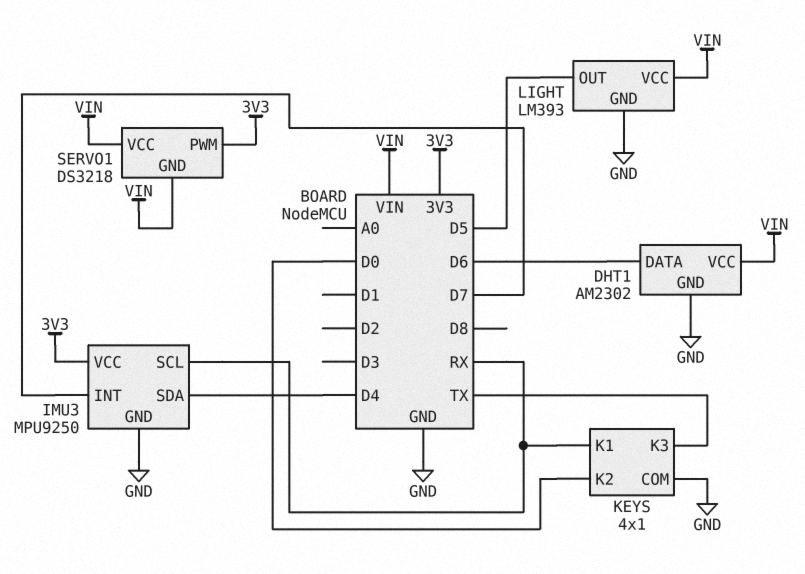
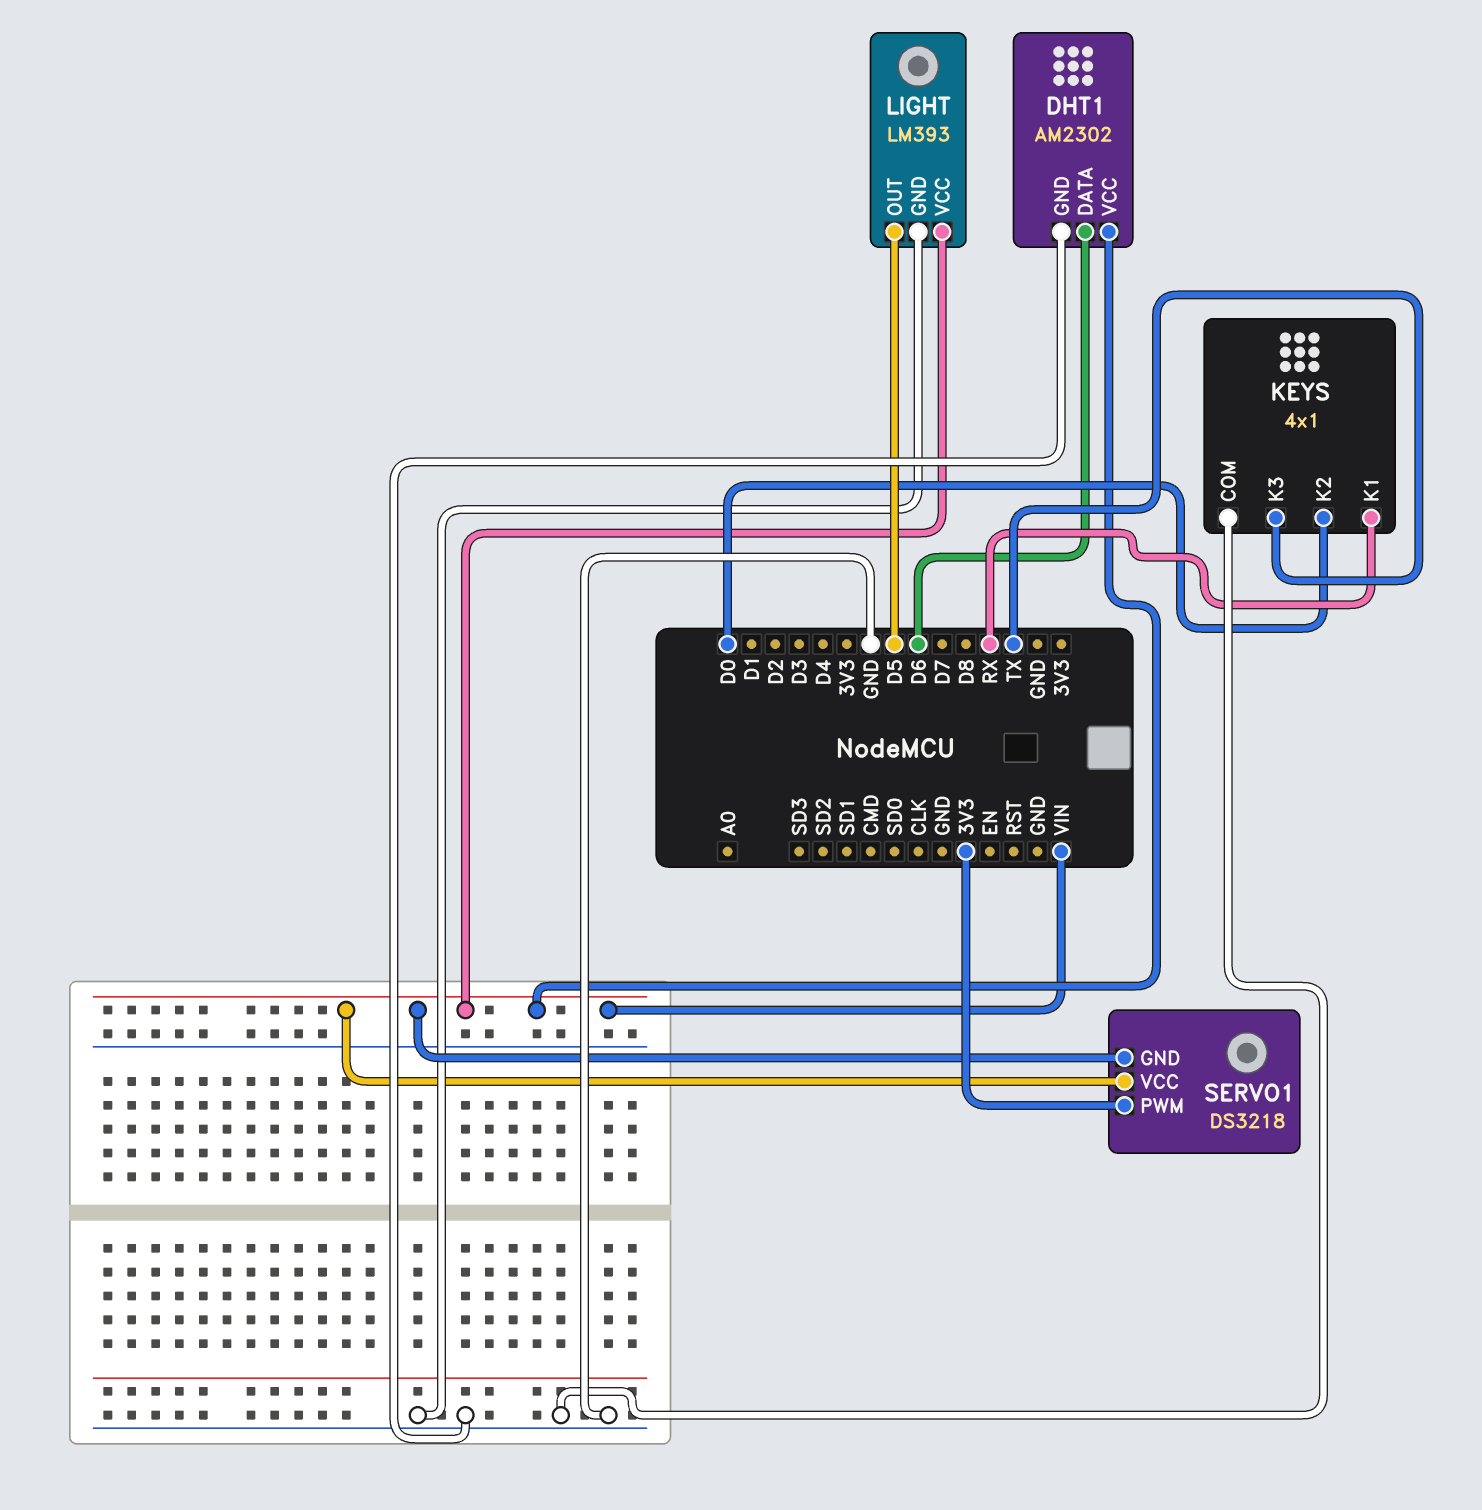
IMU3: MPU9250 -> none
IMU3 pin GND: GND -> none
IMU3 pin INT: D7 -> none
IMU3 pin SCL: RX -> none
IMU3 pin SDA: D4 -> none
IMU3 pin VCC: 3V3 -> none

